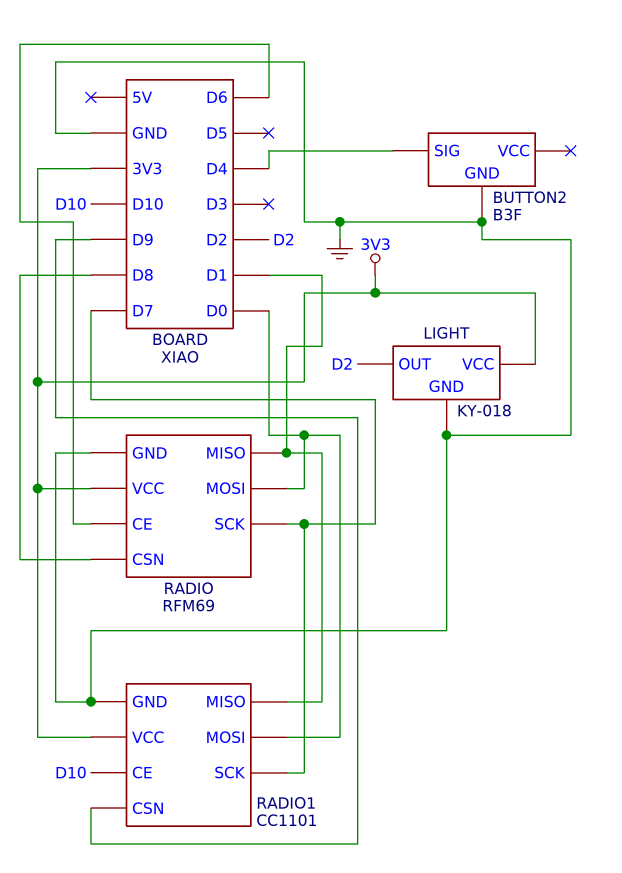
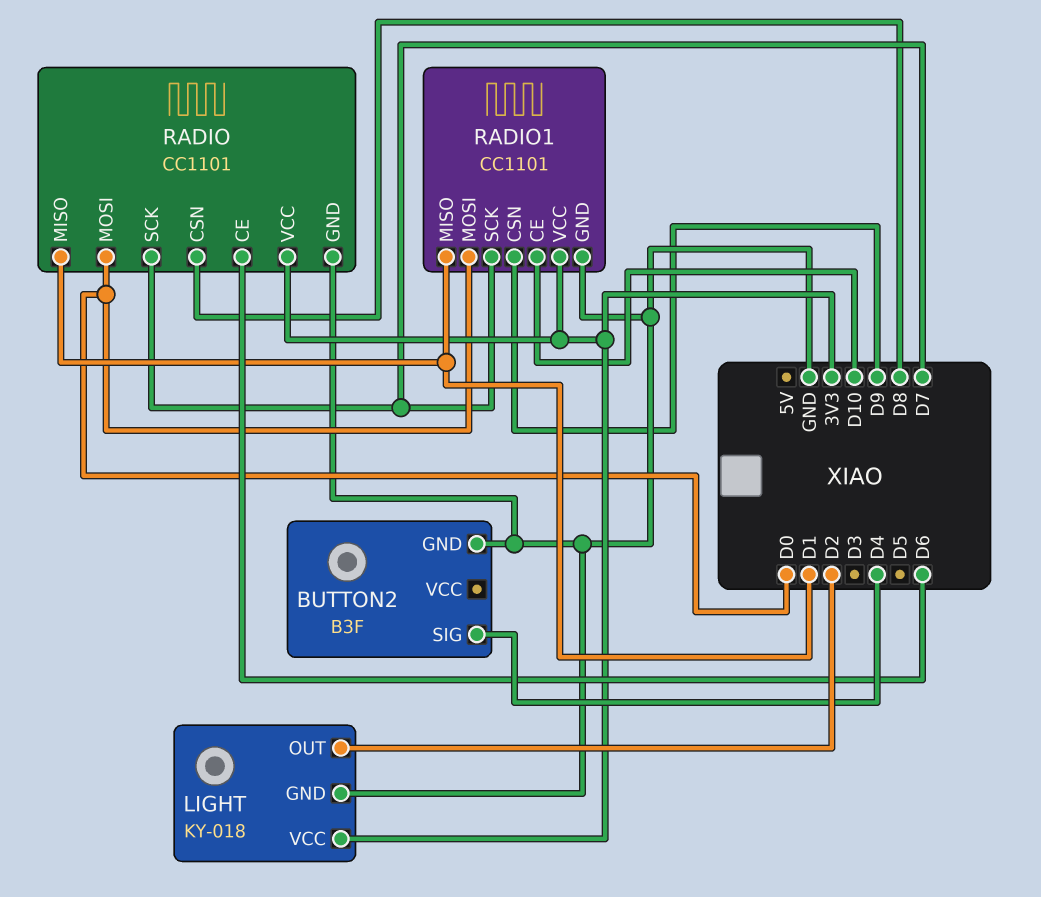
RADIO: RFM69 -> CC1101

